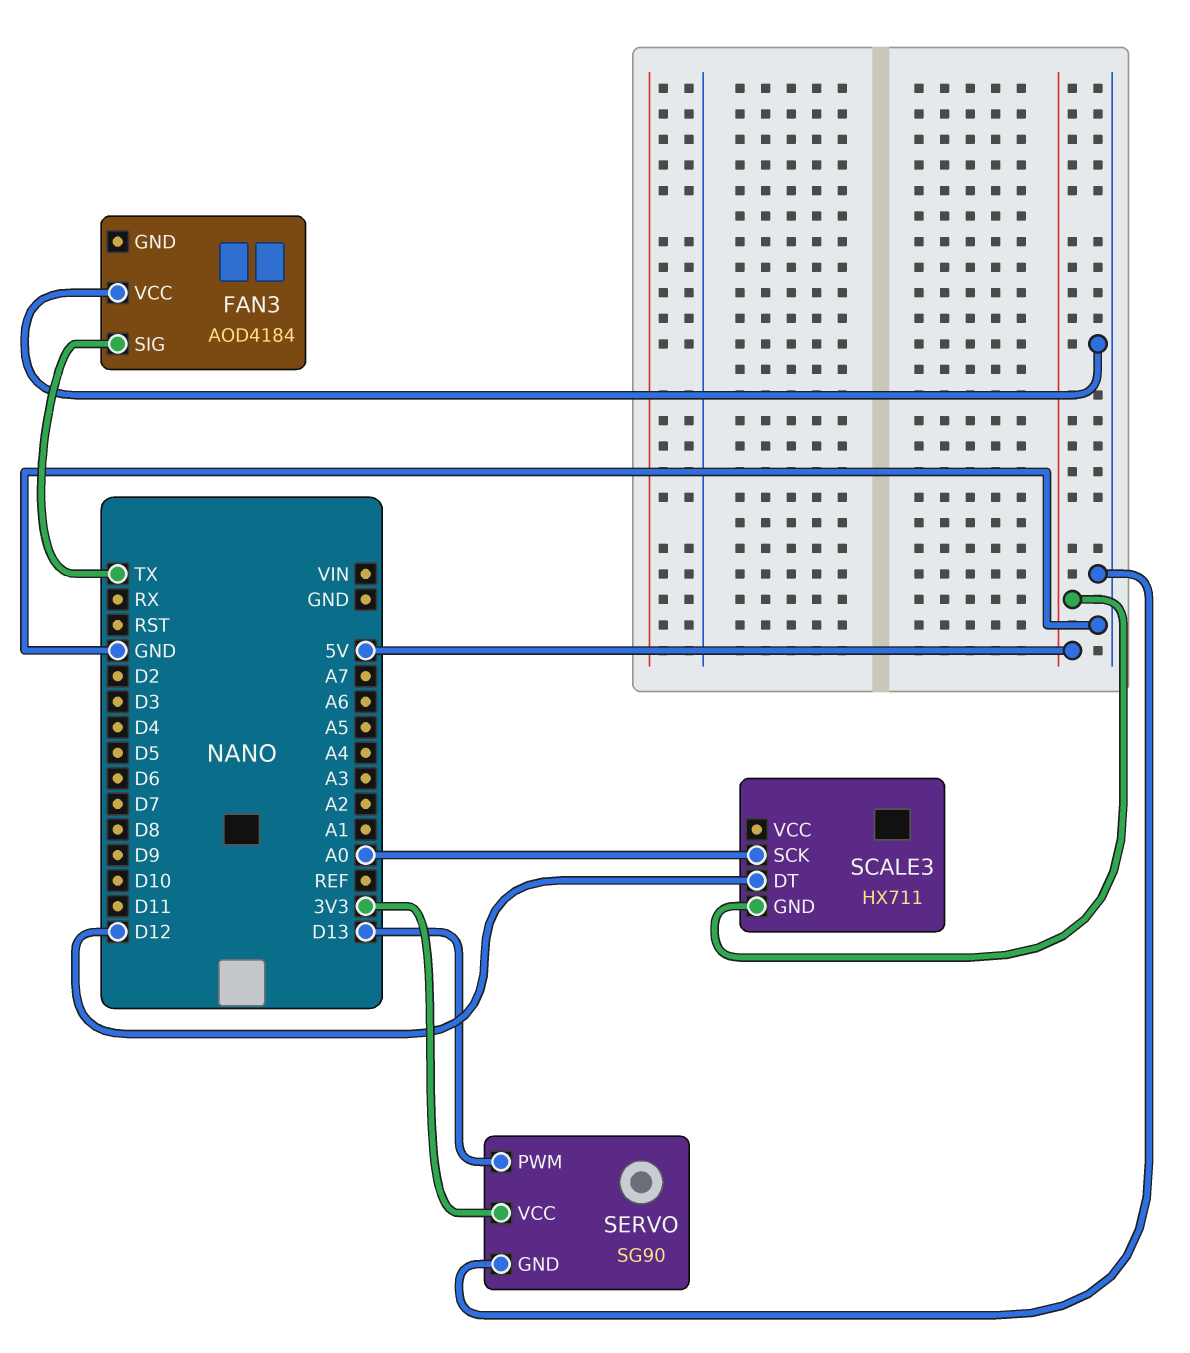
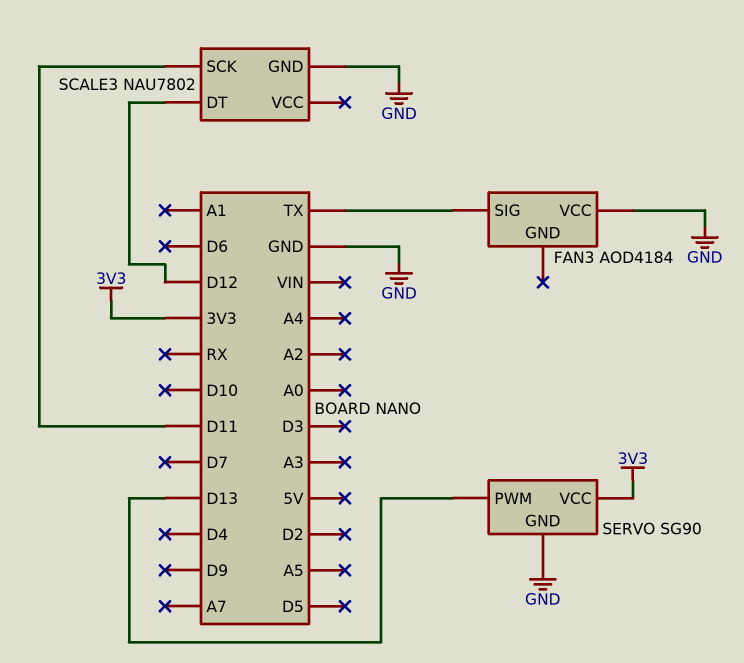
SCALE3: HX711 -> NAU7802
SCALE3 pin GND: 5V -> GND
SCALE3 pin SCK: A0 -> D11

